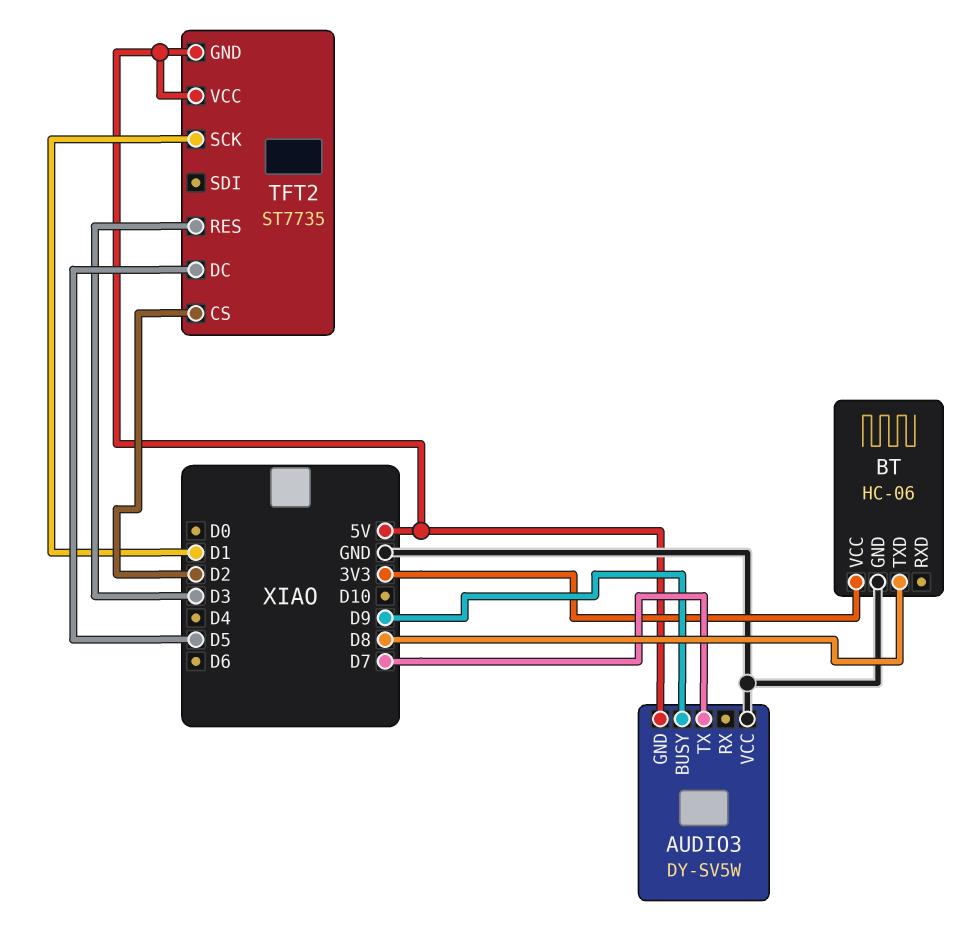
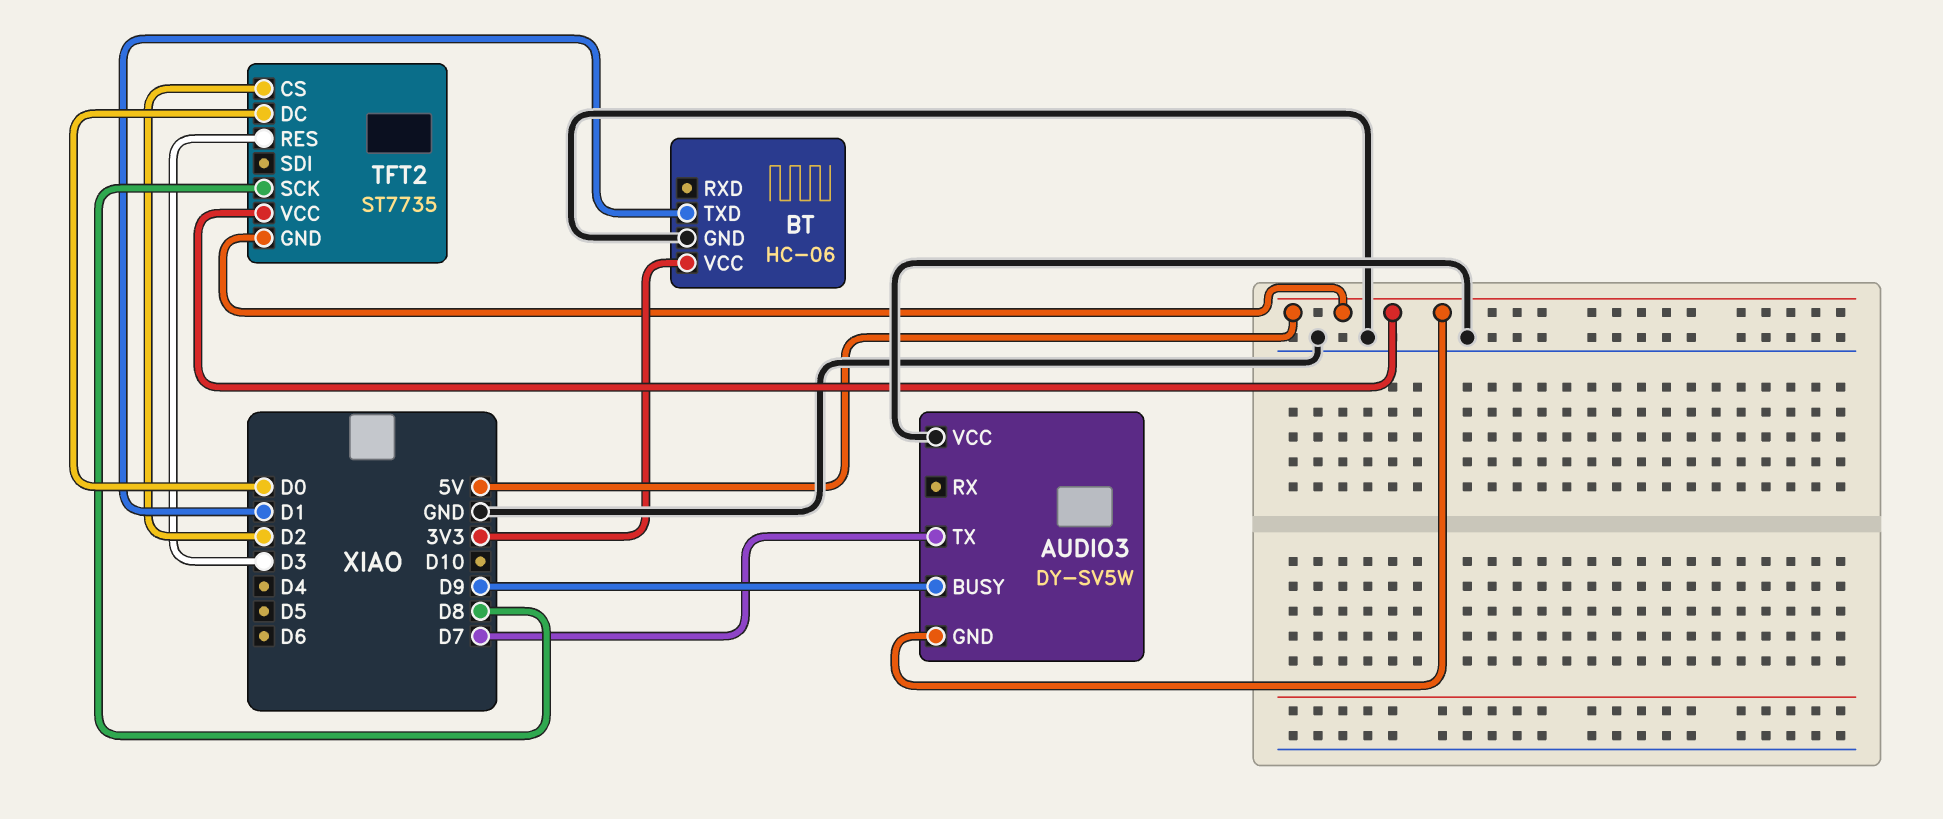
BT pin TXD: D8 -> D1
TFT2 pin DC: D5 -> D0
TFT2 pin SCK: D1 -> D8

